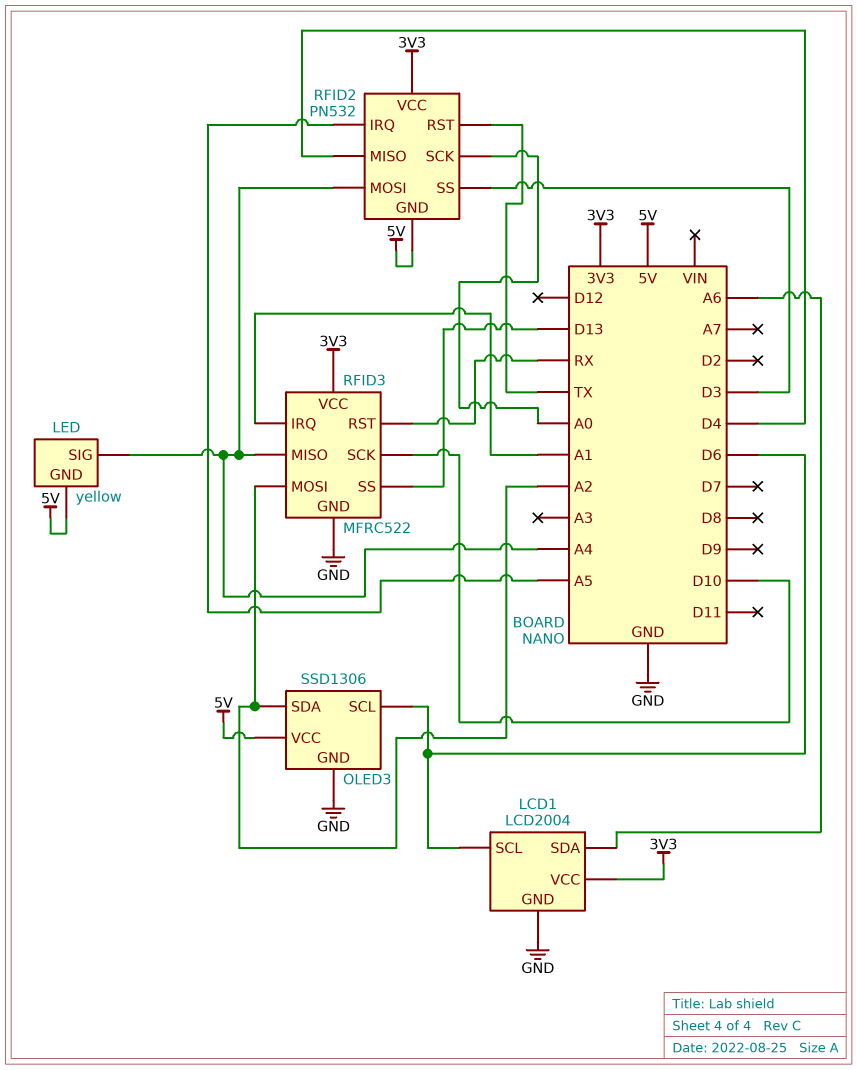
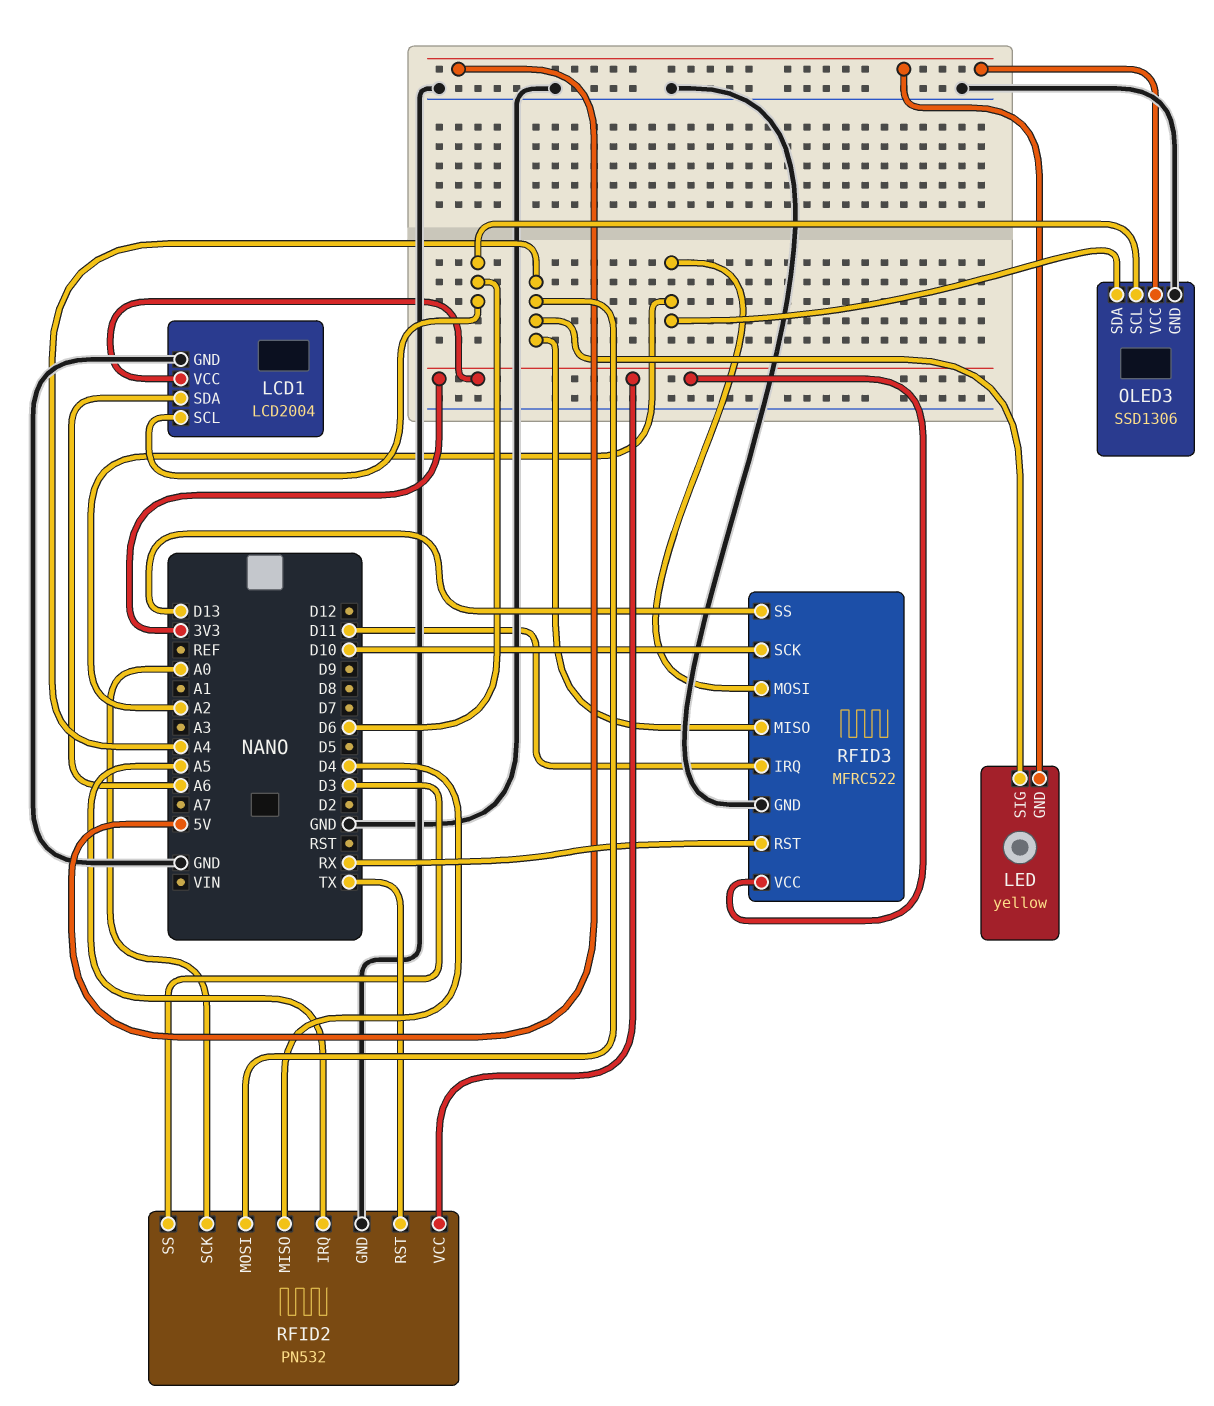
RFID2 pin GND: 5V -> GND
RFID3 pin IRQ: A1 -> D11

